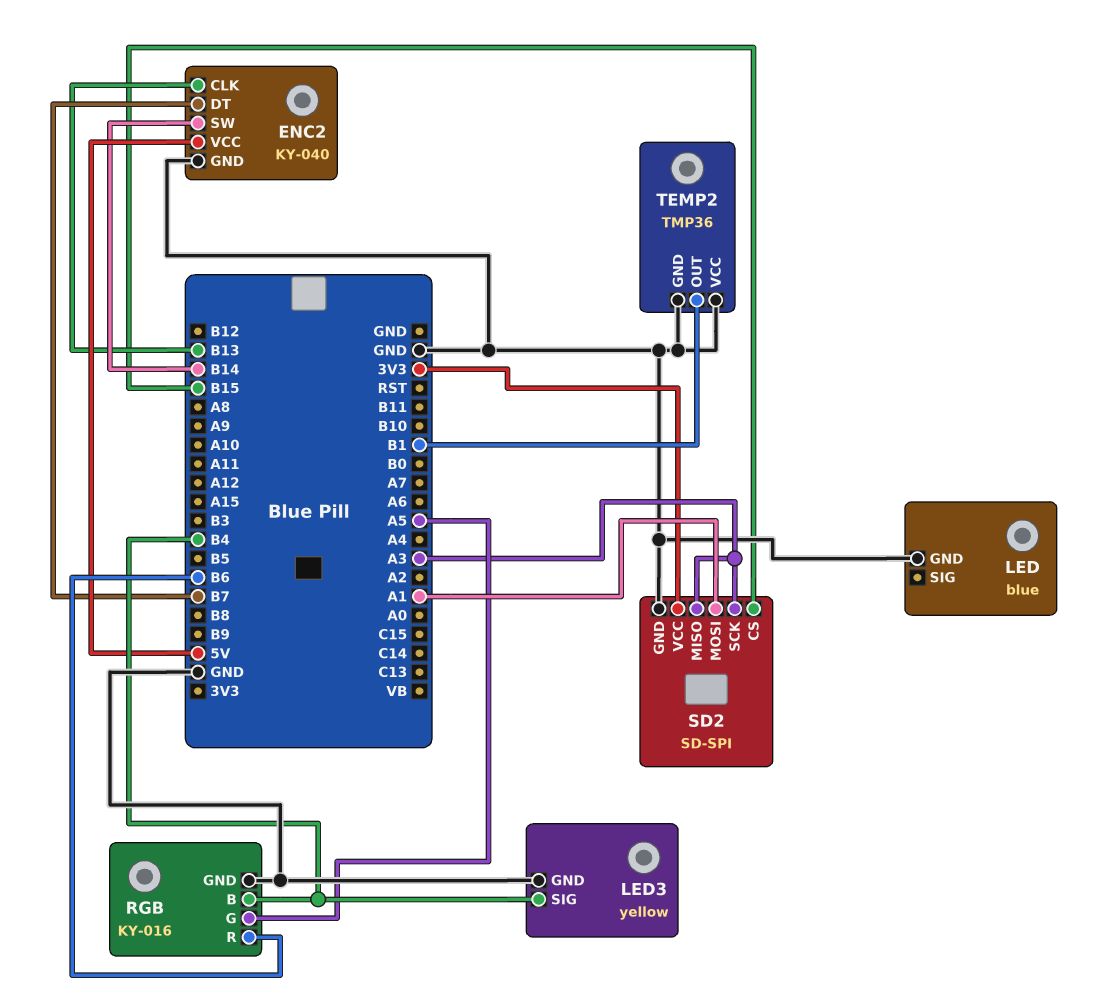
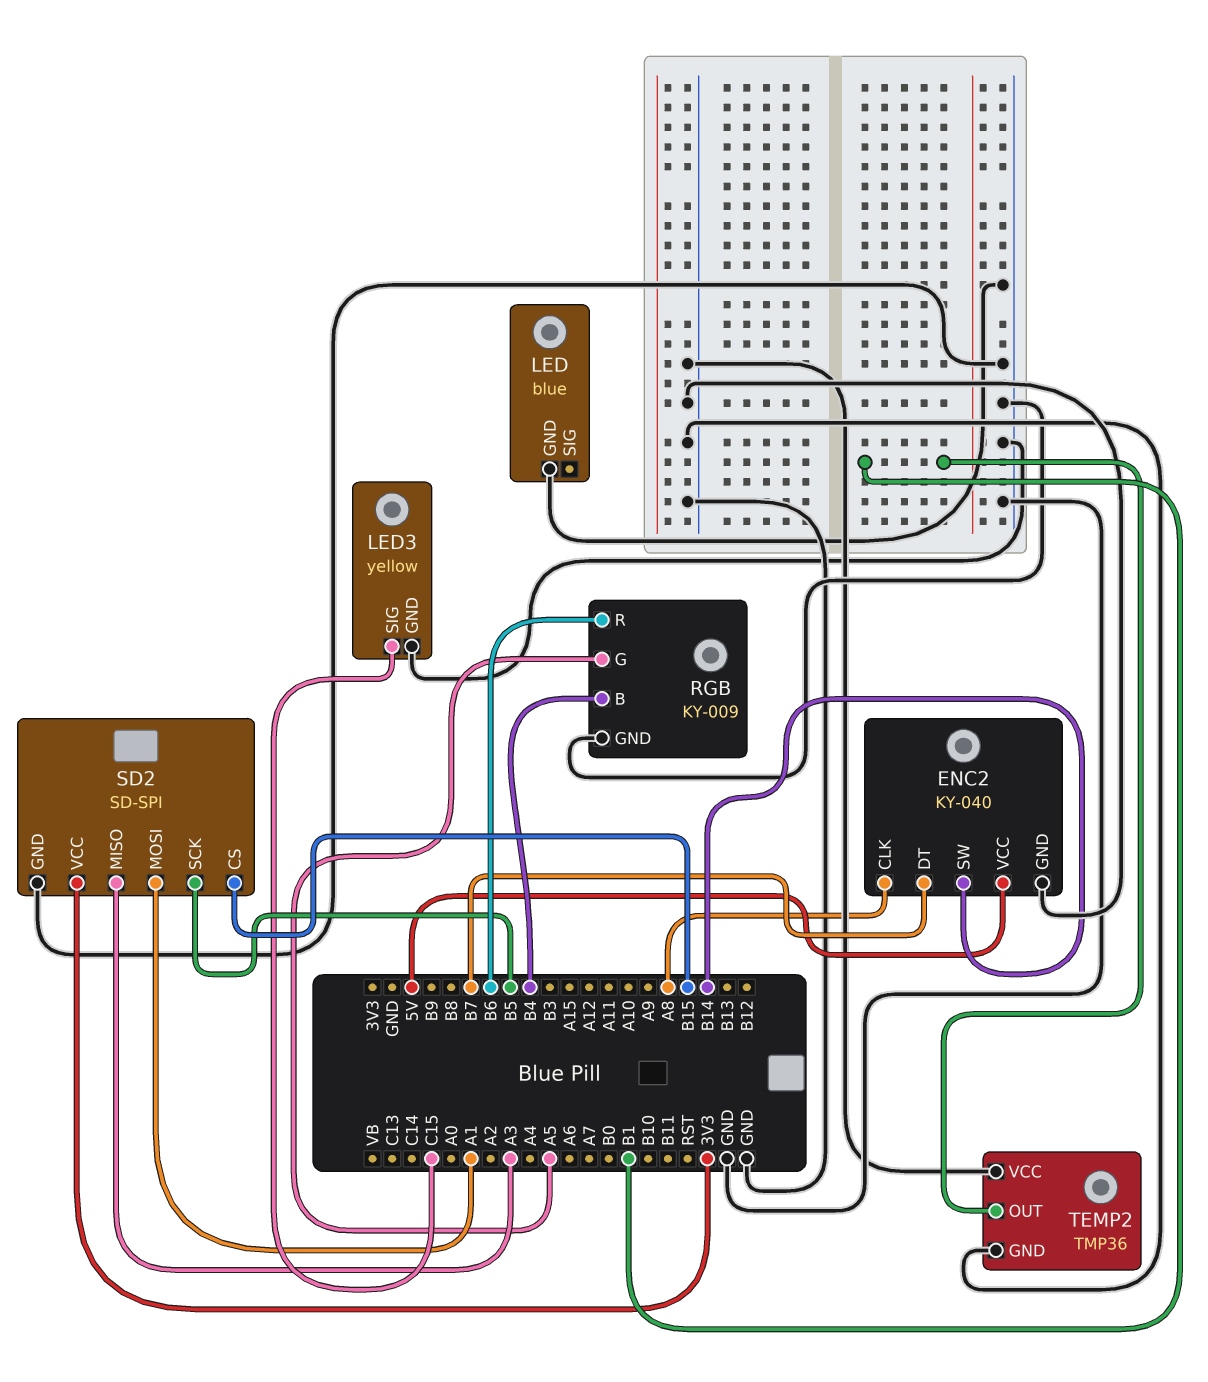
ENC2 pin CLK: B13 -> A8
LED3 pin SIG: B4 -> C15
RGB: KY-016 -> KY-009
SD2 pin SCK: A3 -> B5

